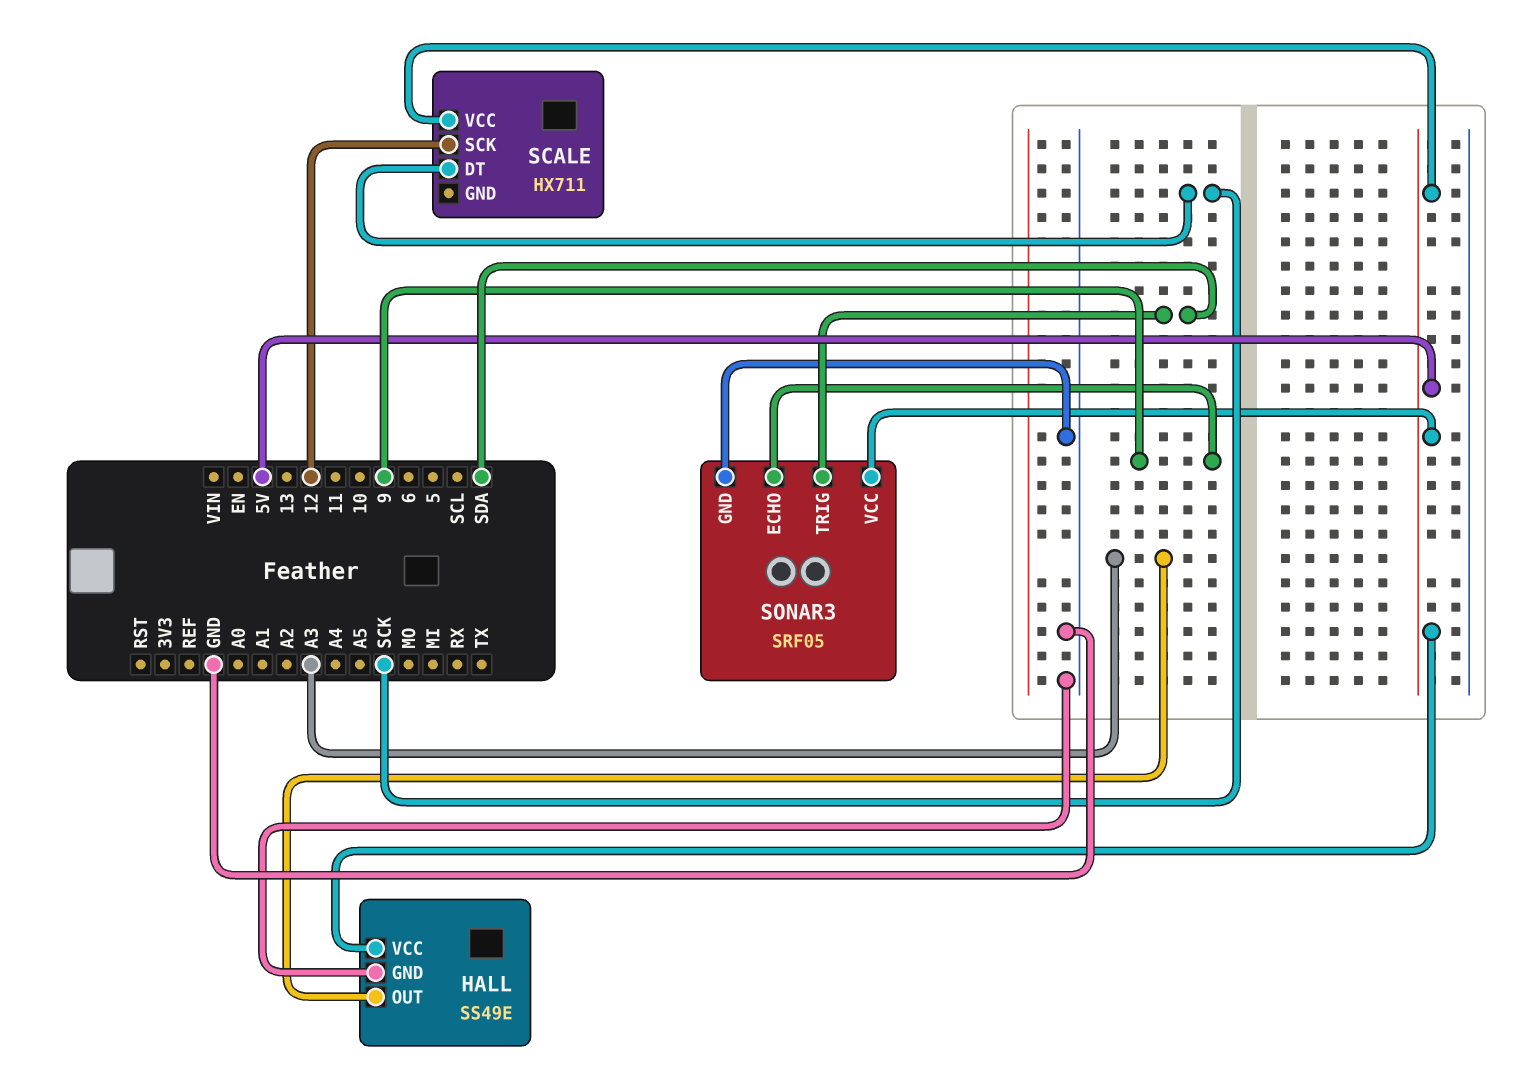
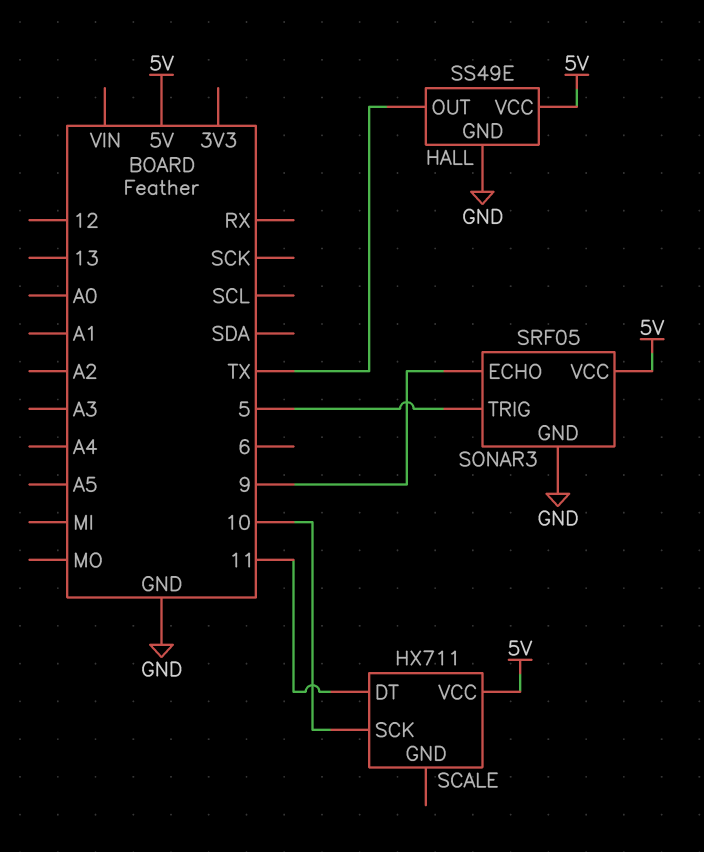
HALL pin OUT: A3 -> TX
SCALE pin DT: SCK -> 11
SCALE pin SCK: 12 -> 10
SONAR3 pin TRIG: SDA -> 5

